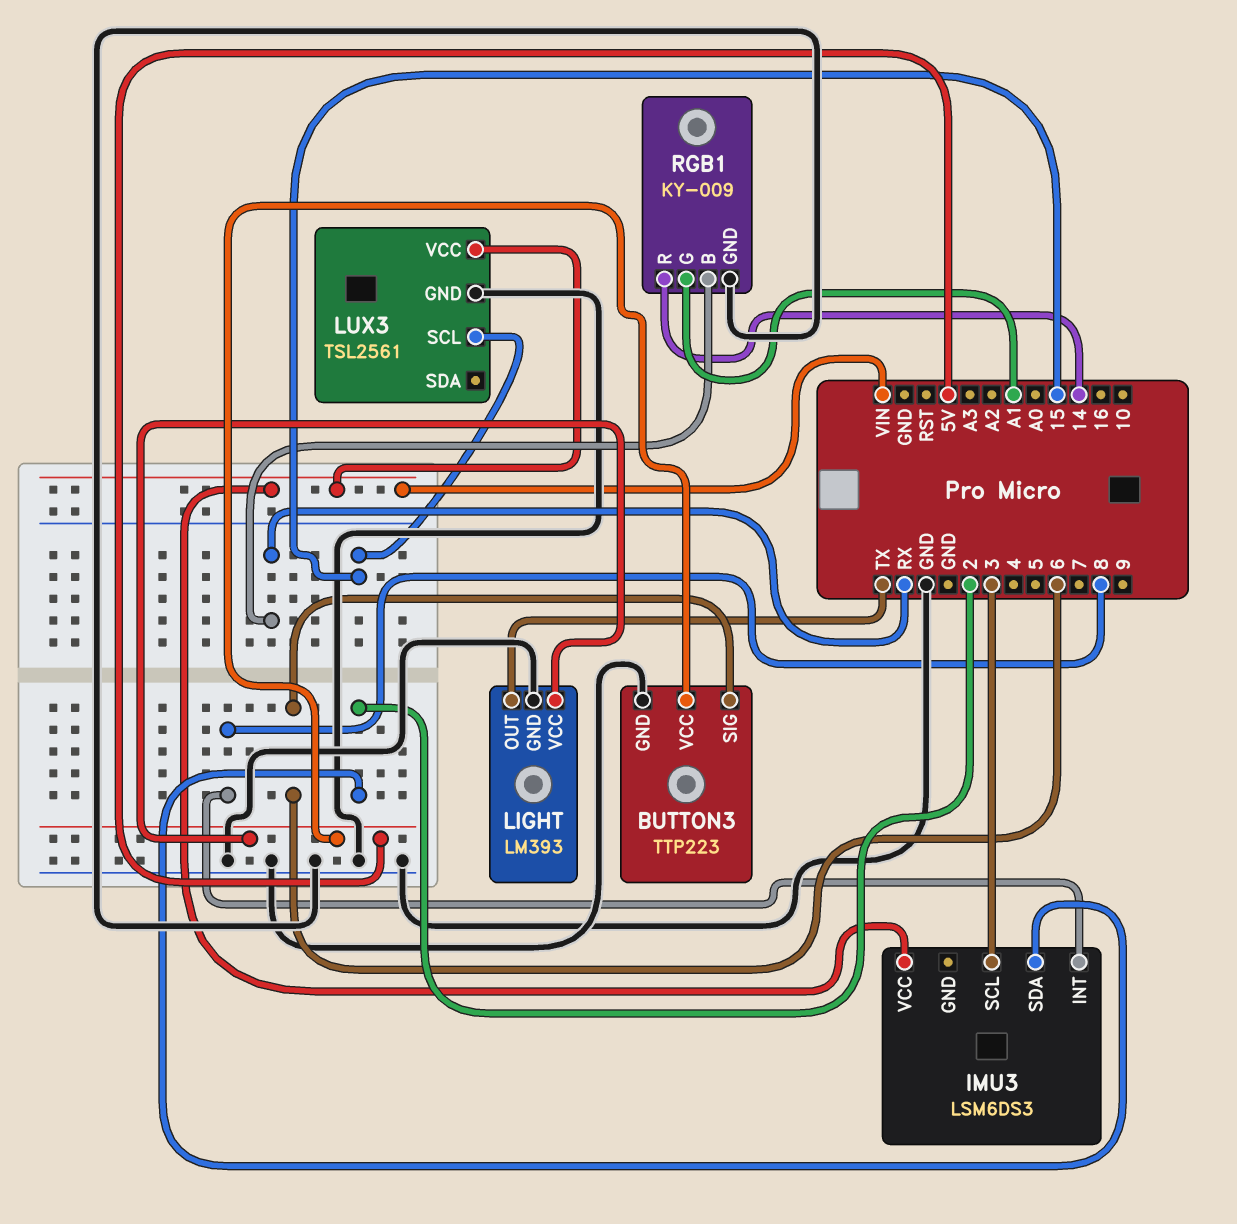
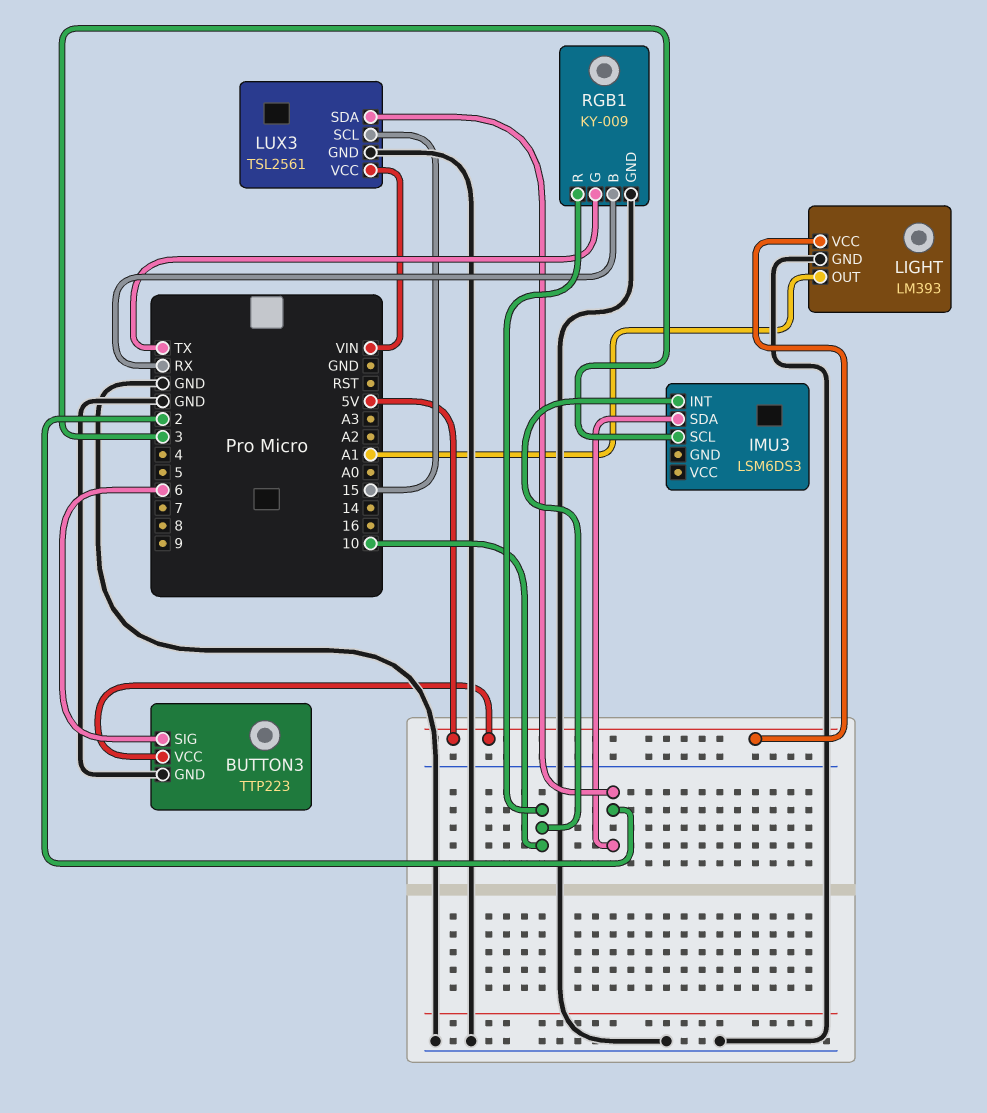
IMU3 pin INT: 8 -> 10
IMU3 pin VCC: VIN -> none
LIGHT pin OUT: TX -> A1
LUX3 pin SDA: none -> 2
RGB1 pin G: A1 -> TX
RGB1 pin R: 14 -> 10

